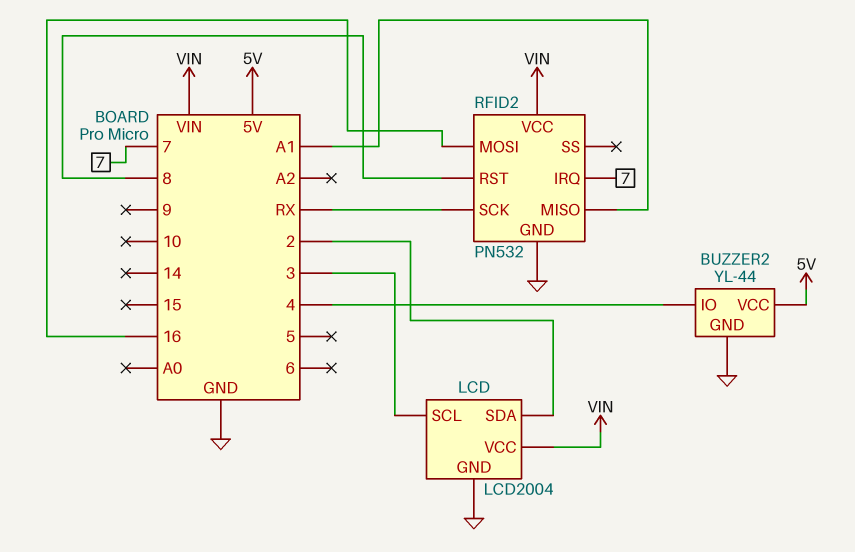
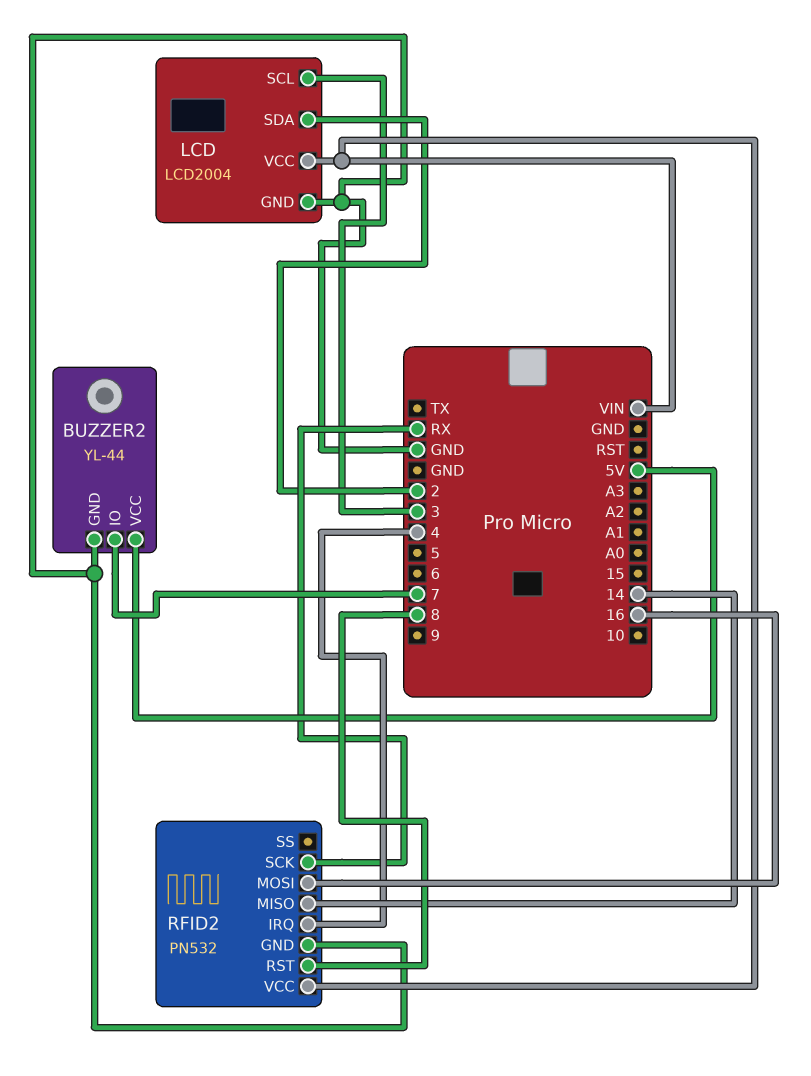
BUZZER2 pin IO: 4 -> 7
RFID2 pin IRQ: 7 -> 4
RFID2 pin MISO: A1 -> 14

